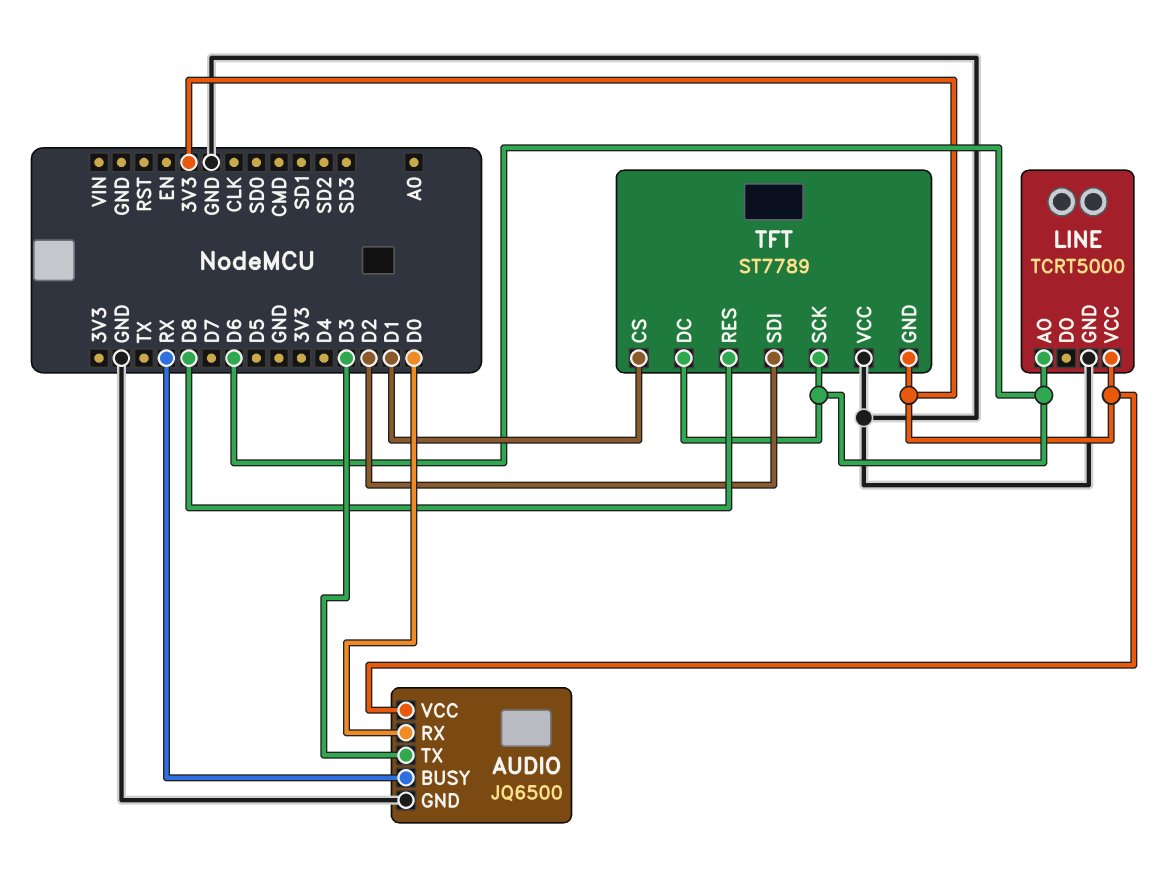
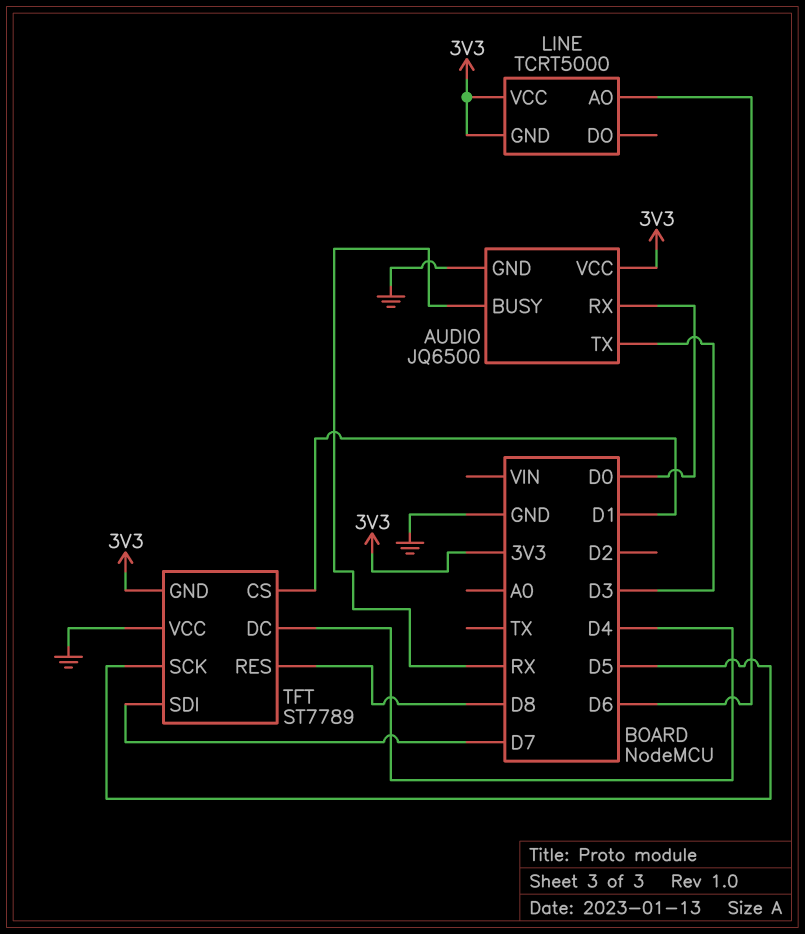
LINE pin GND: GND -> 3V3
TFT pin DC: D6 -> D4
TFT pin SCK: D6 -> D5
TFT pin SDI: D2 -> D7

